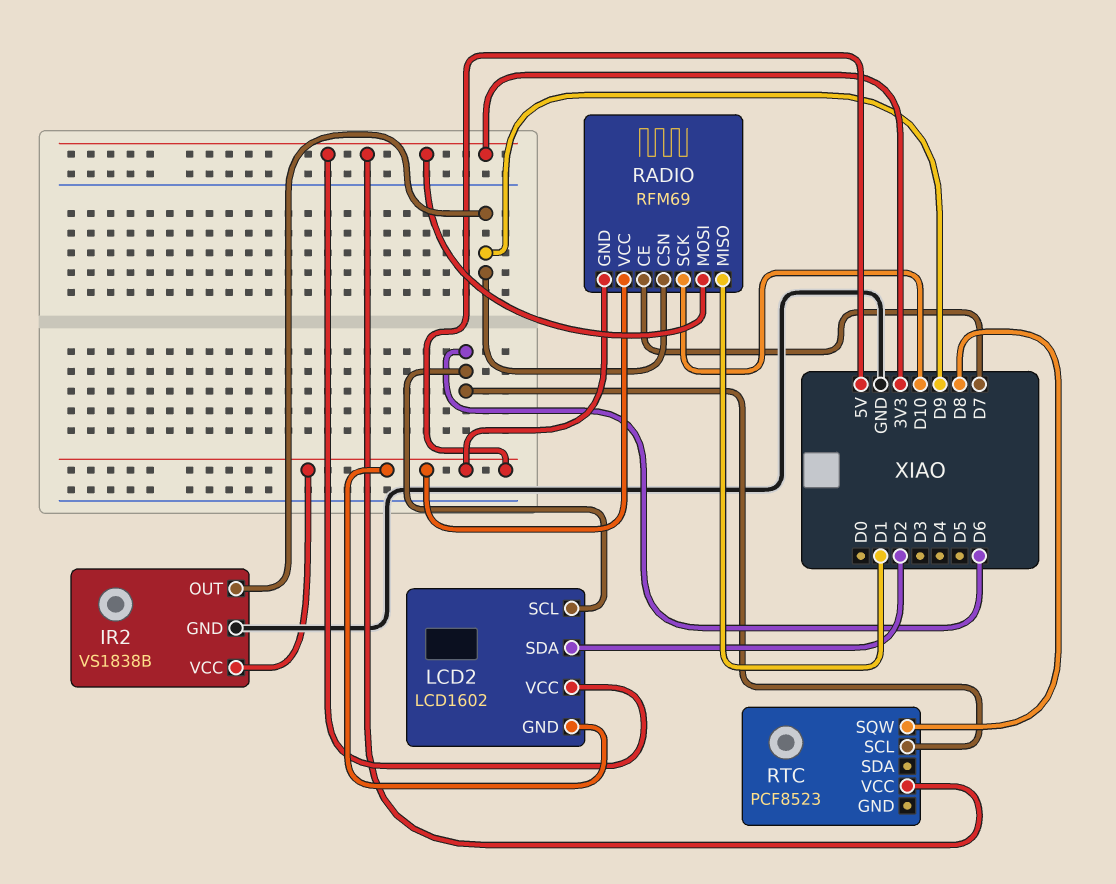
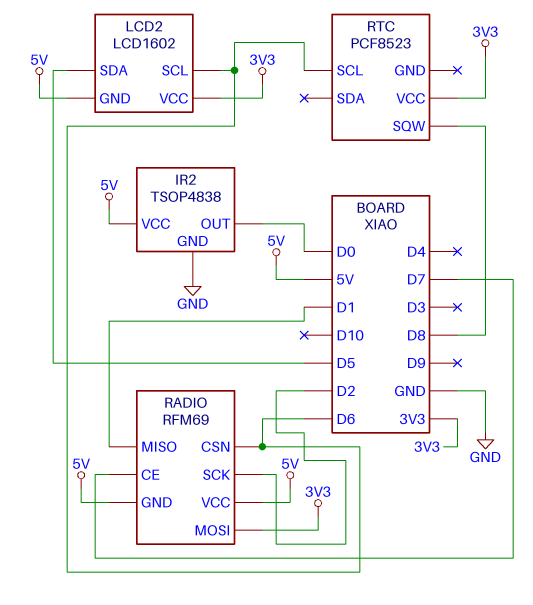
IR2: VS1838B -> TSOP4838
IR2 pin OUT: D9 -> D0
LCD2 pin SDA: D2 -> D5
RADIO pin CSN: D9 -> D6
RADIO pin SCK: D10 -> D2

